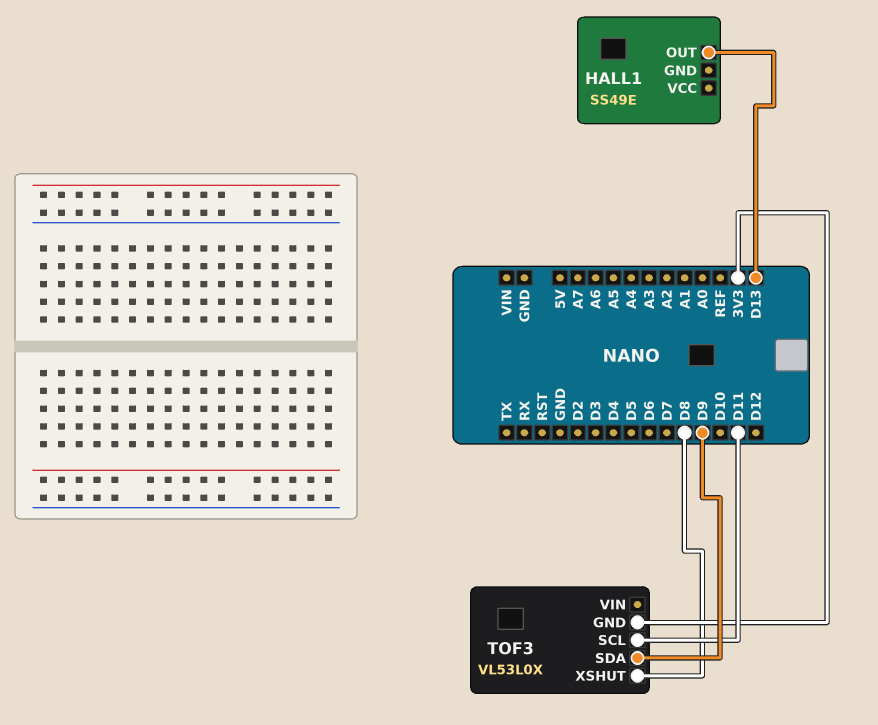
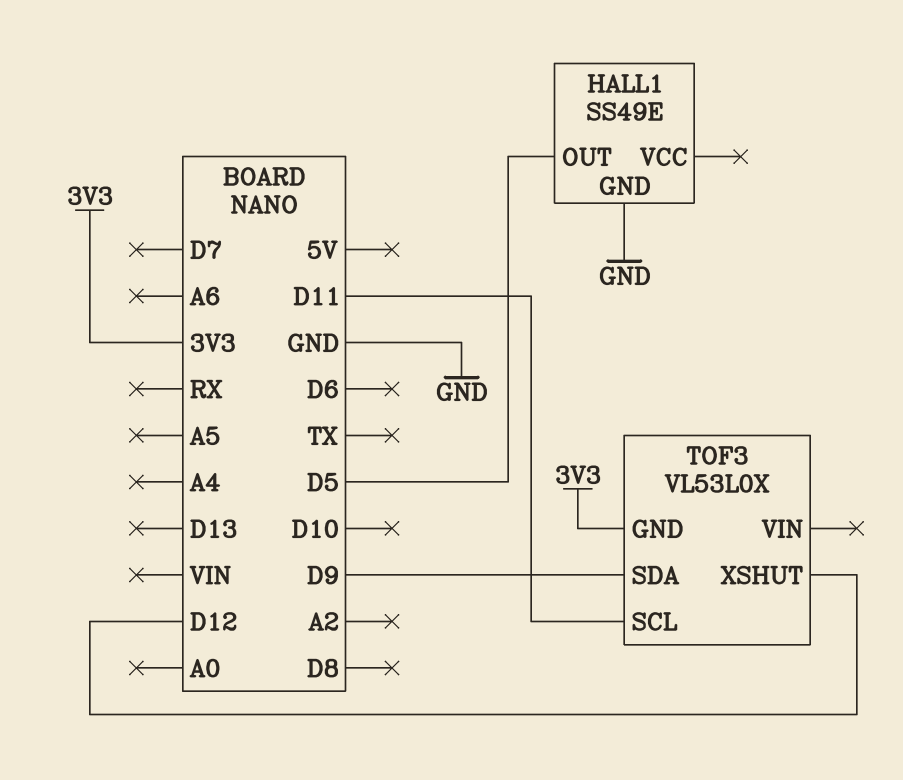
HALL1 pin GND: none -> GND
HALL1 pin OUT: D13 -> D5
TOF3 pin XSHUT: D8 -> D12

